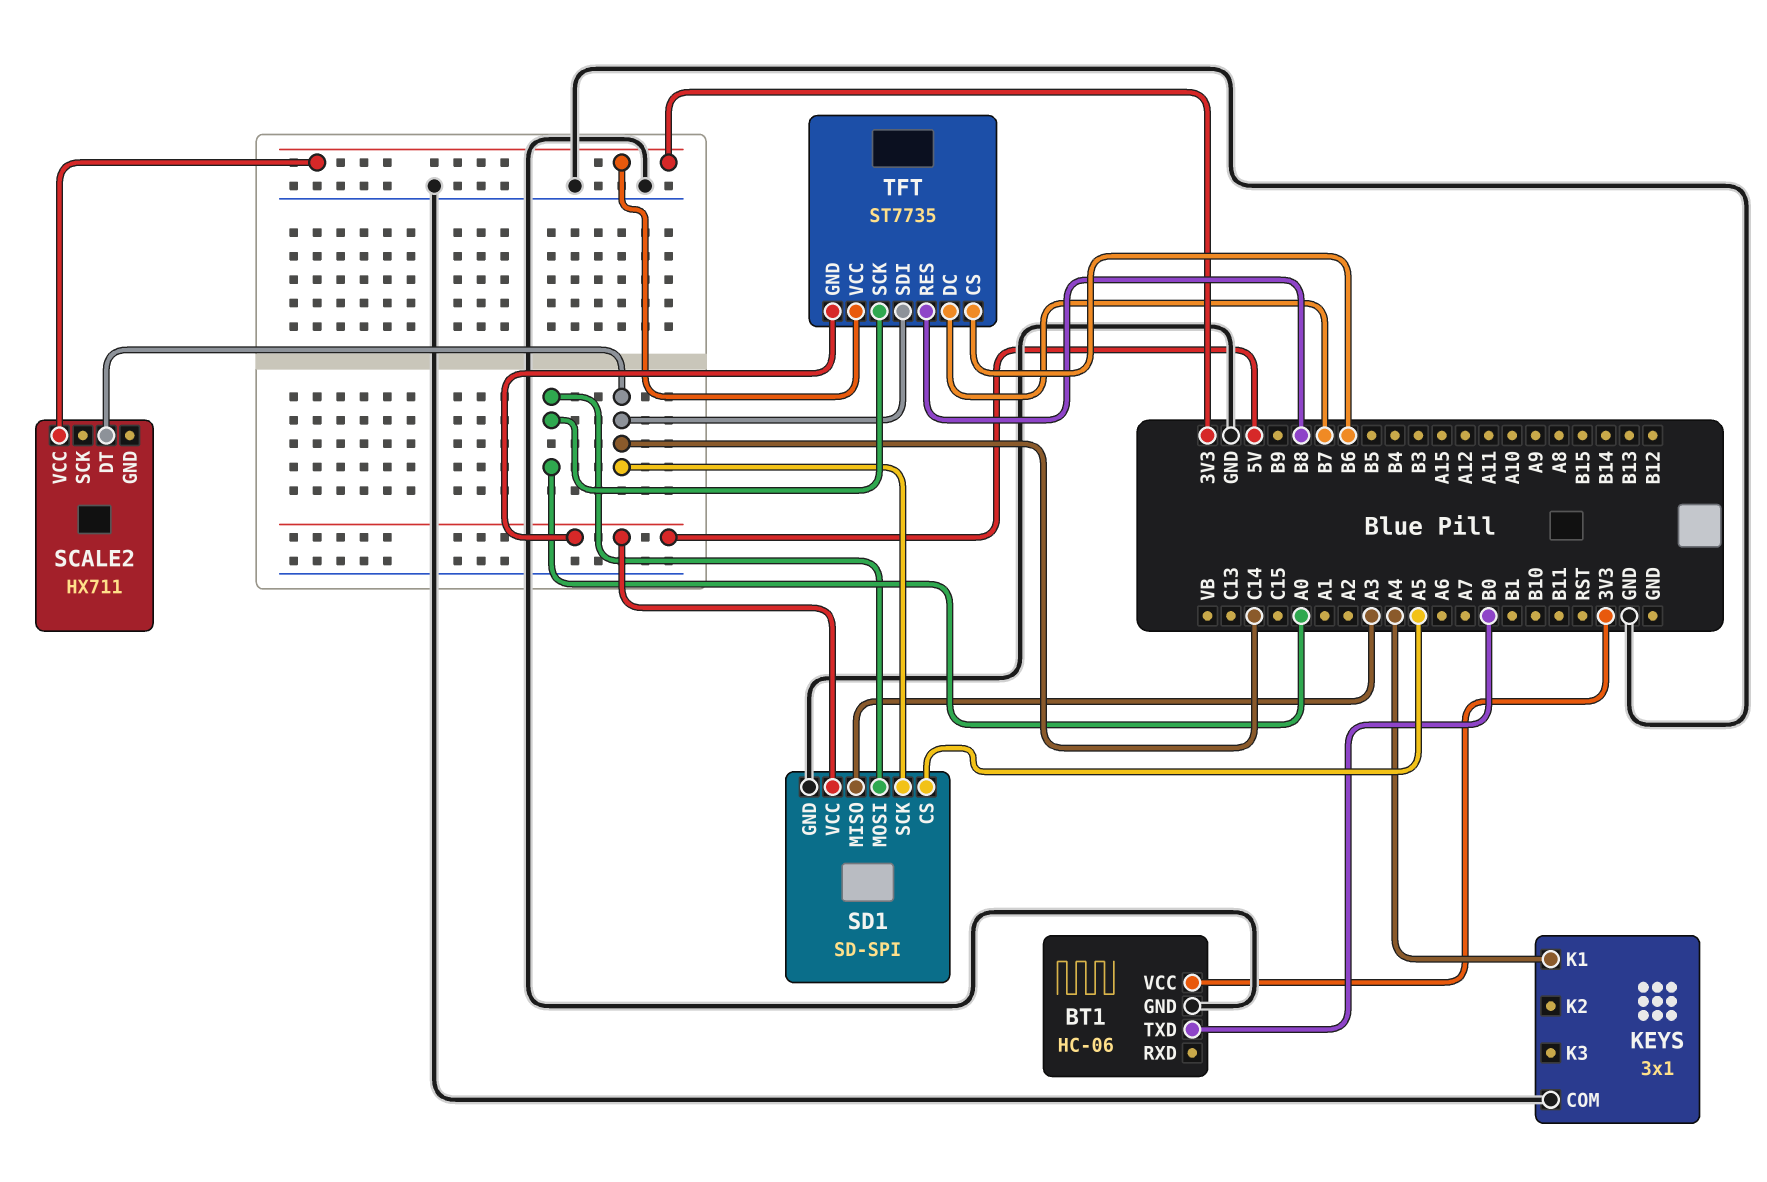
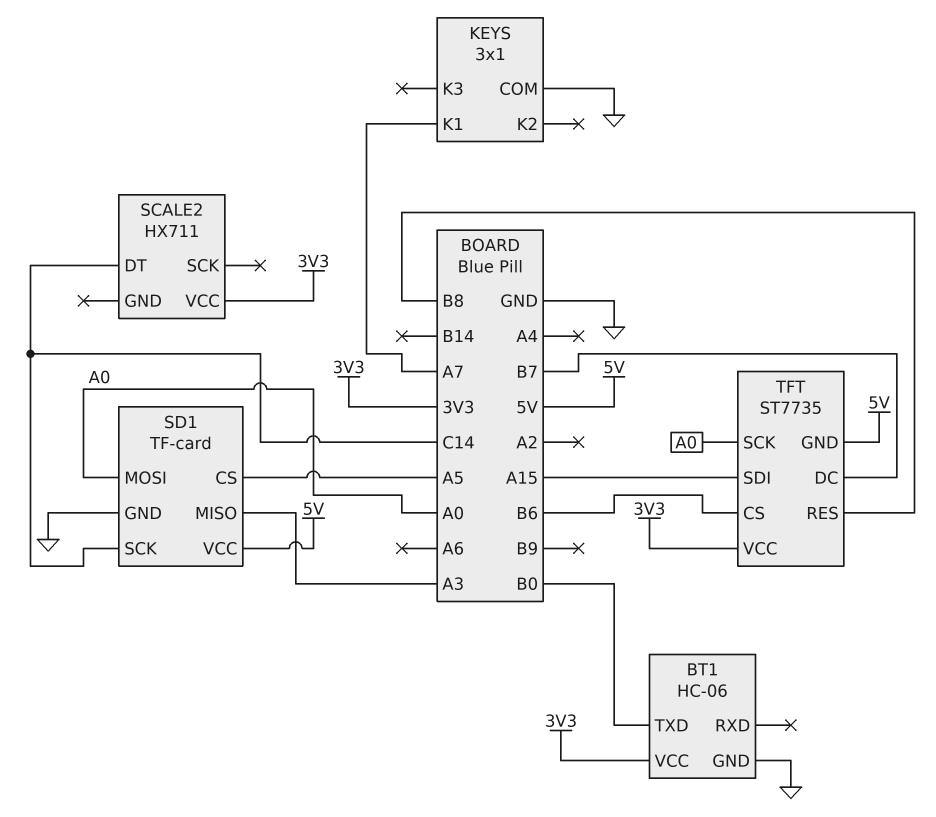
KEYS pin K1: A4 -> A7
SD1: SD-SPI -> TF-card
TFT pin SDI: C14 -> A15

